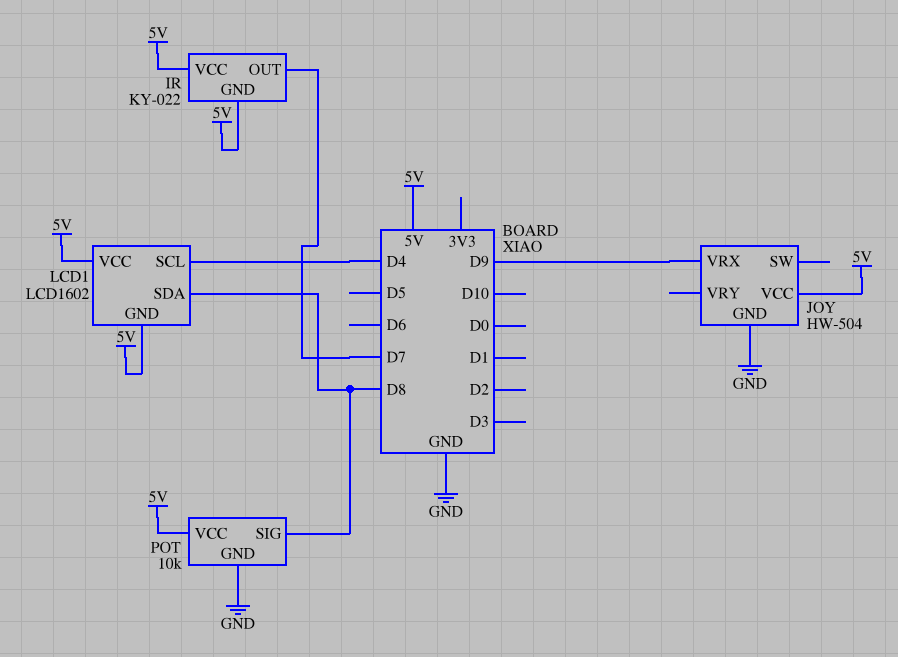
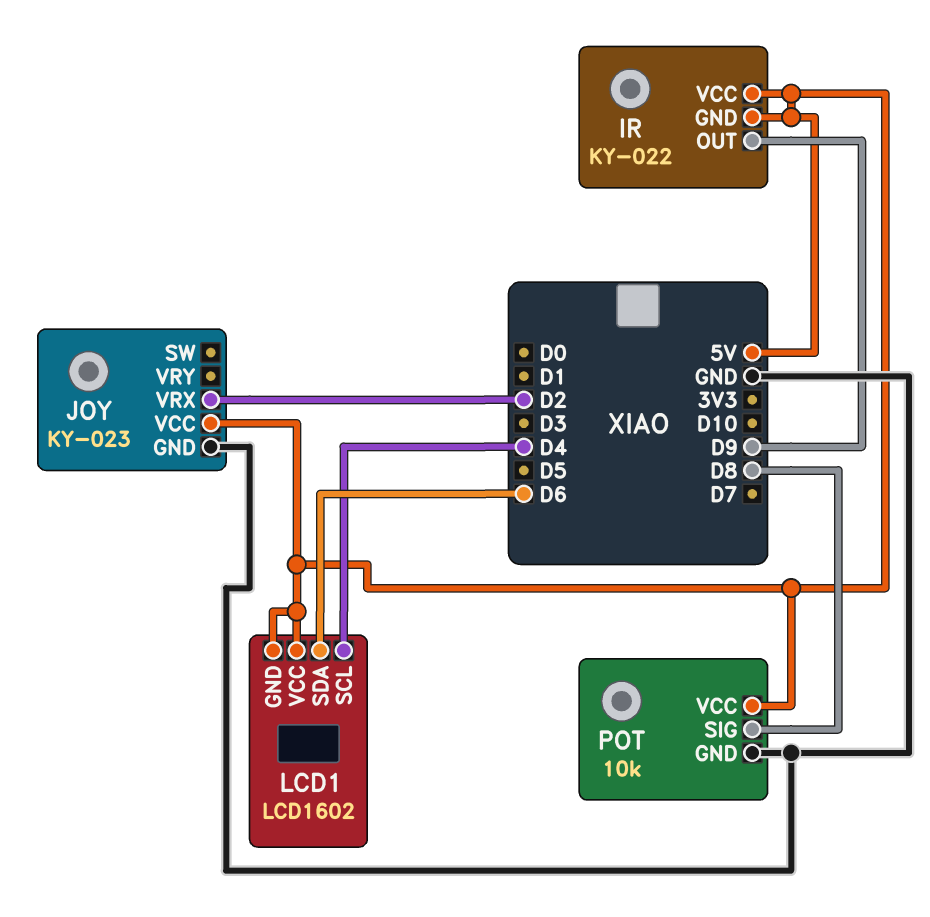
IR pin OUT: D7 -> D9
JOY: HW-504 -> KY-023
JOY pin VRX: D9 -> D2
LCD1 pin SDA: D8 -> D6

